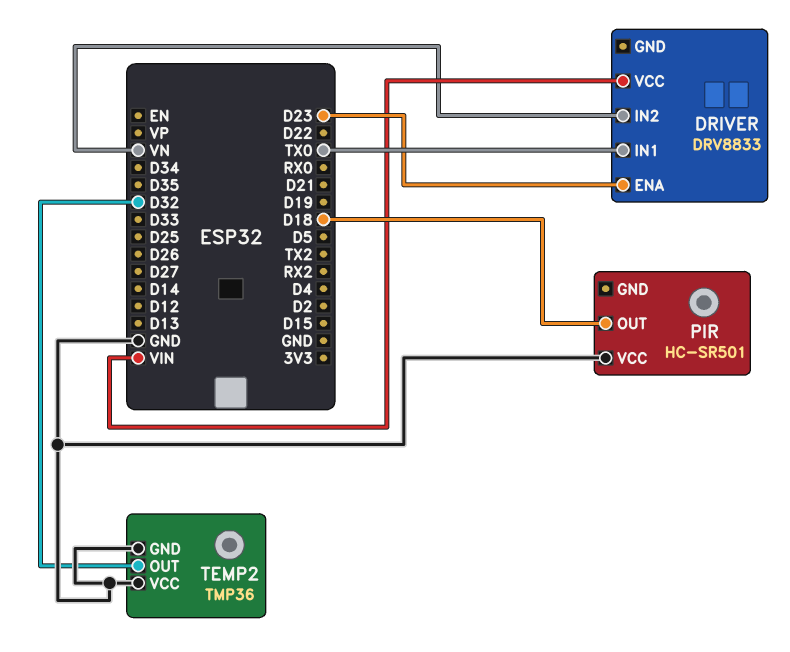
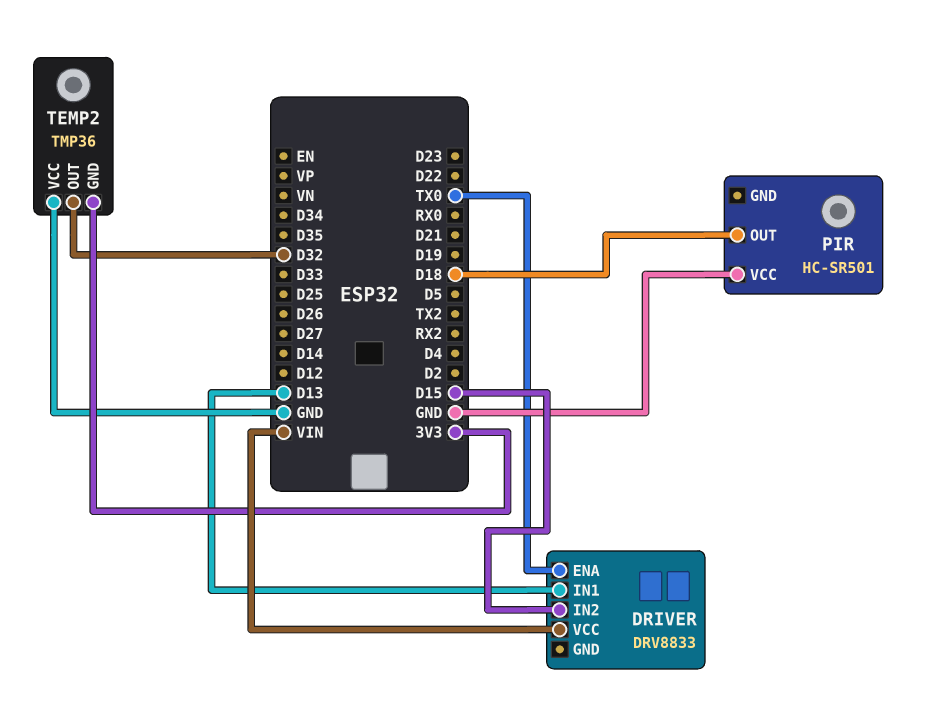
DRIVER pin ENA: D23 -> TX0
DRIVER pin IN1: TX0 -> D13
DRIVER pin IN2: VN -> D15
TEMP2 pin GND: GND -> 3V3

